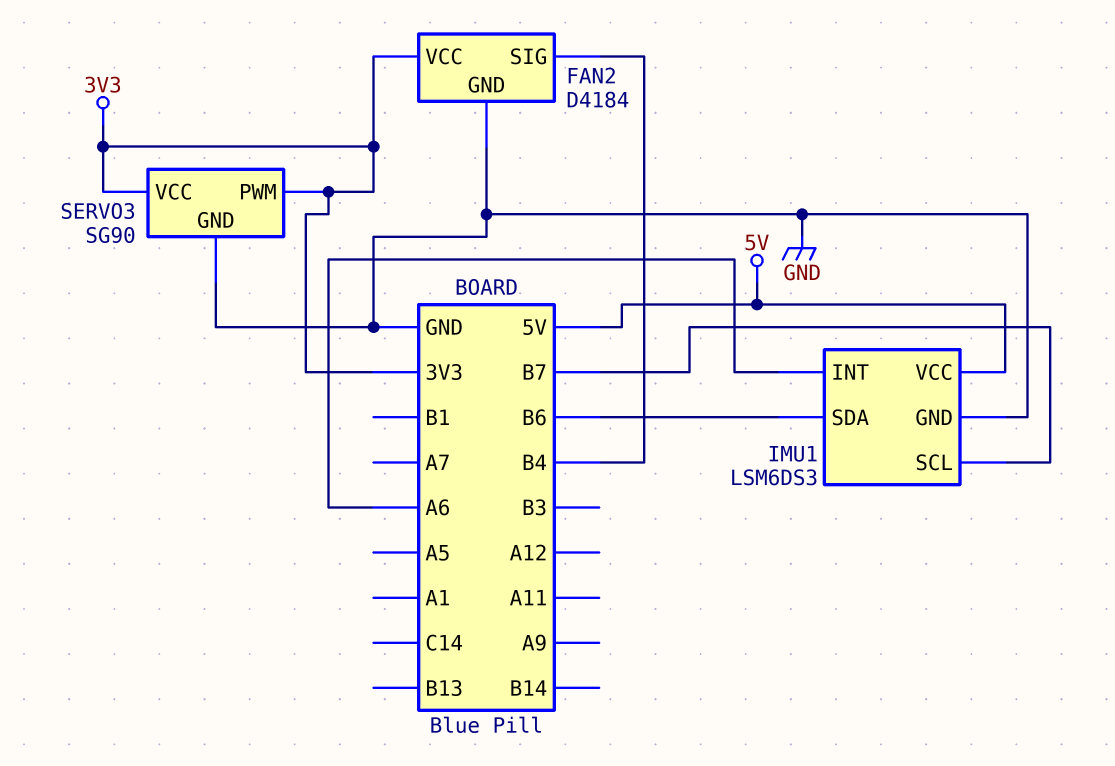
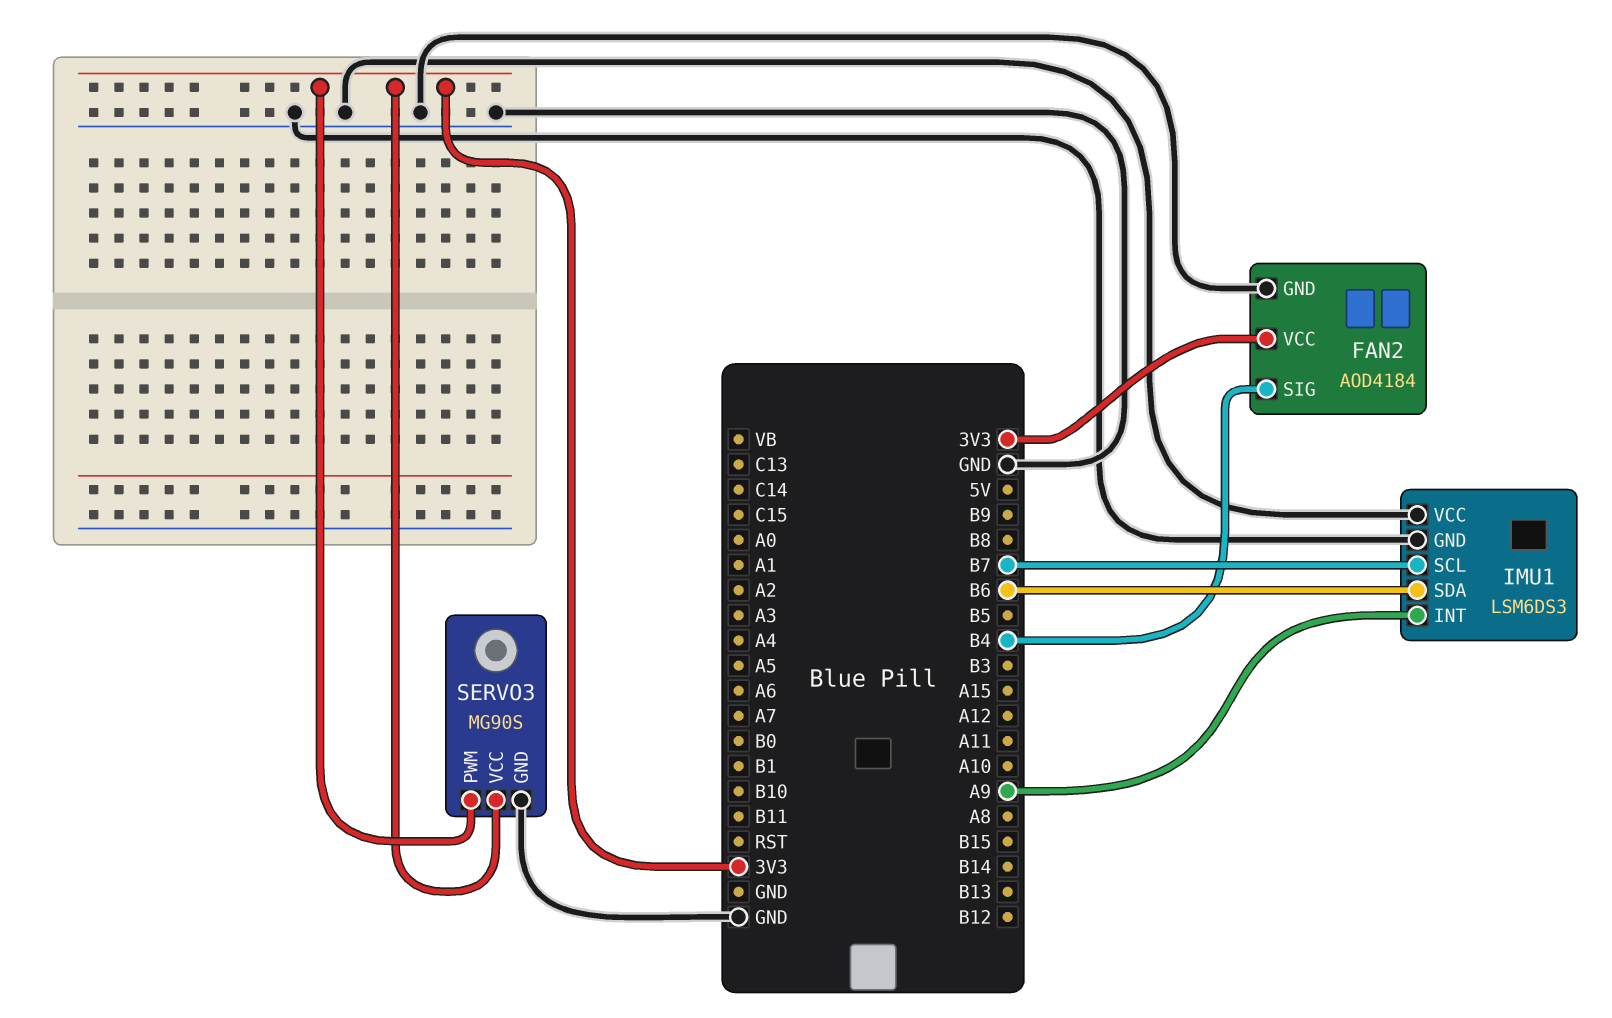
FAN2: D4184 -> AOD4184
IMU1 pin INT: A6 -> A9
IMU1 pin VCC: 5V -> GND
SERVO3: SG90 -> MG90S

